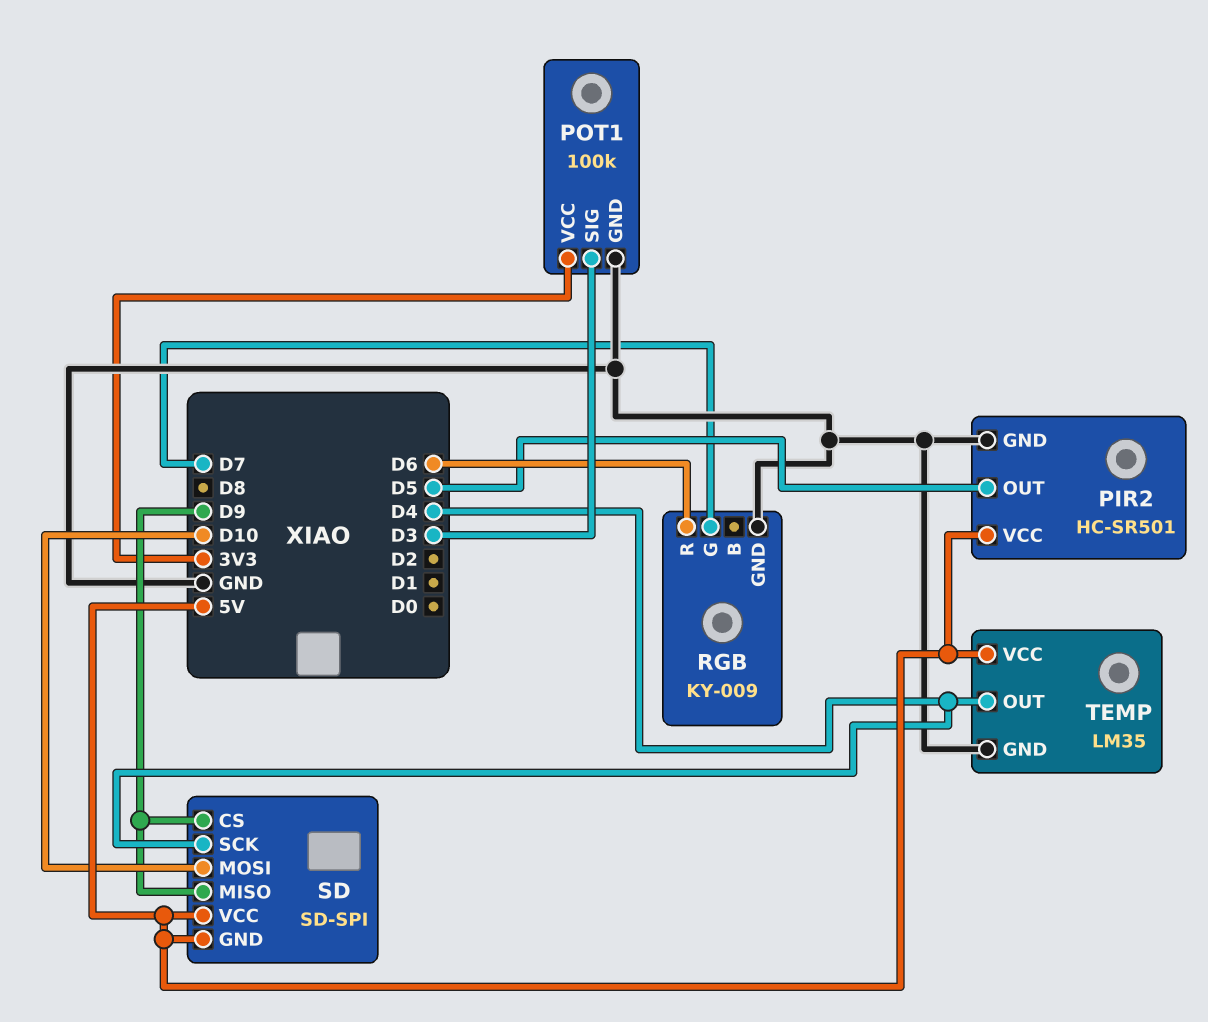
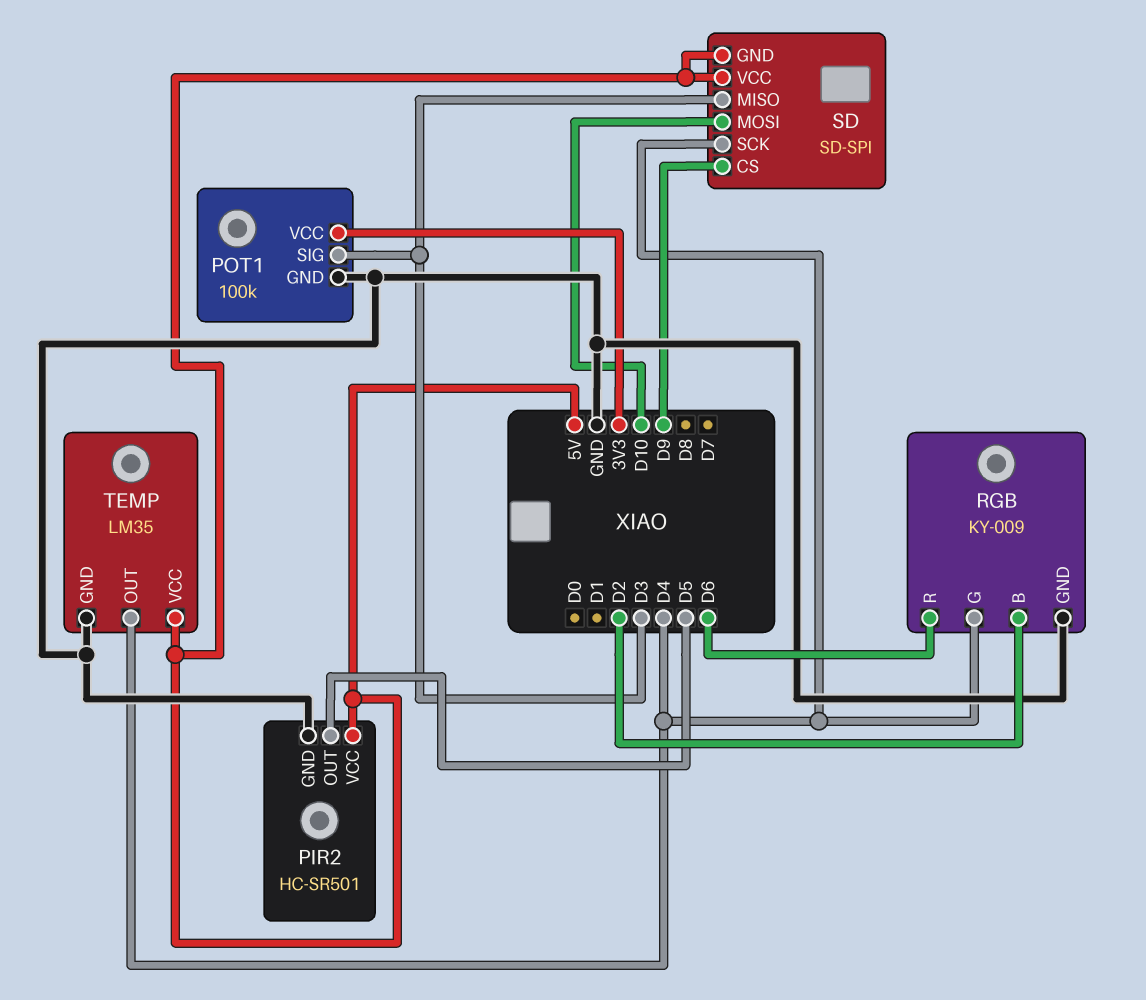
RGB pin B: none -> D2
RGB pin G: D7 -> D4
SD pin MISO: D9 -> D3

